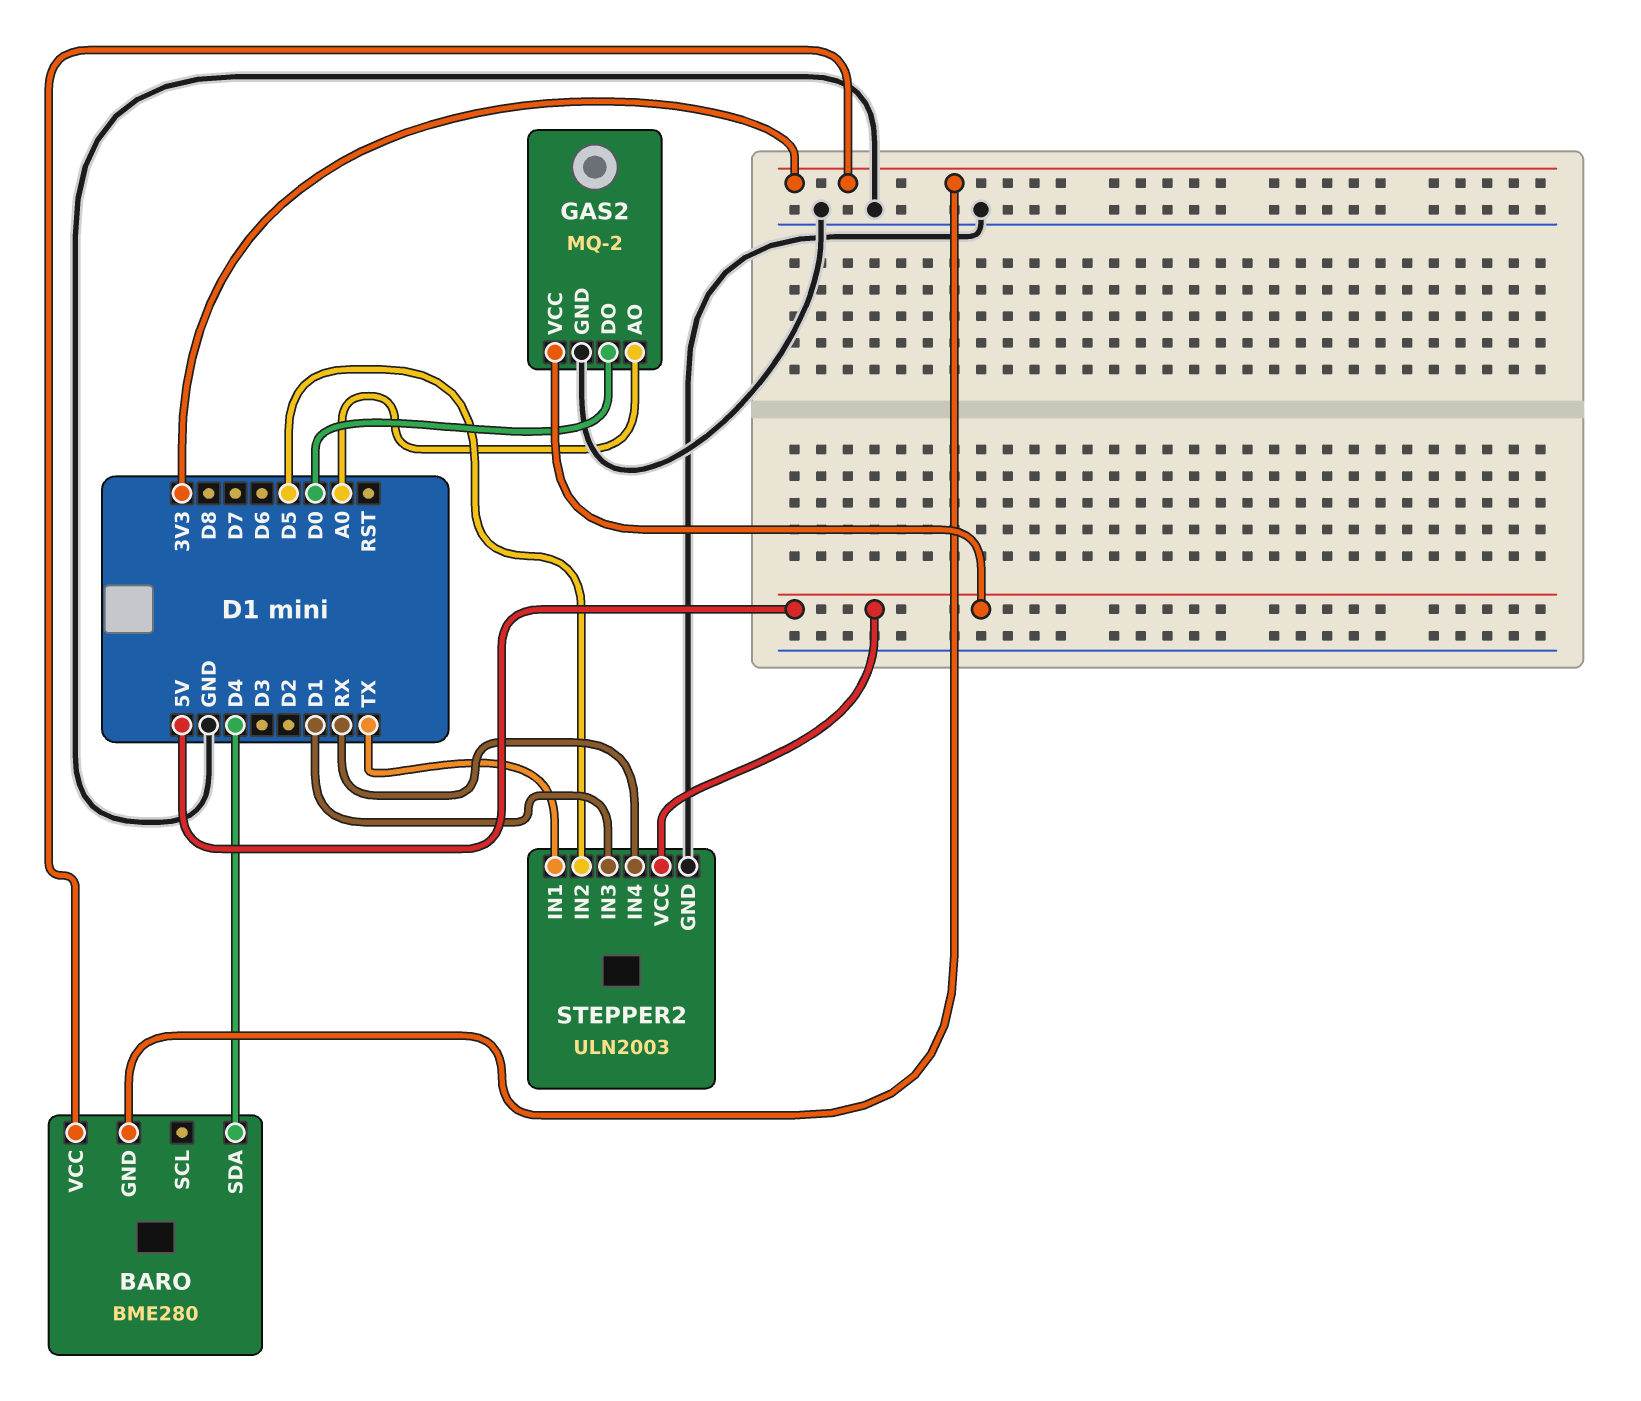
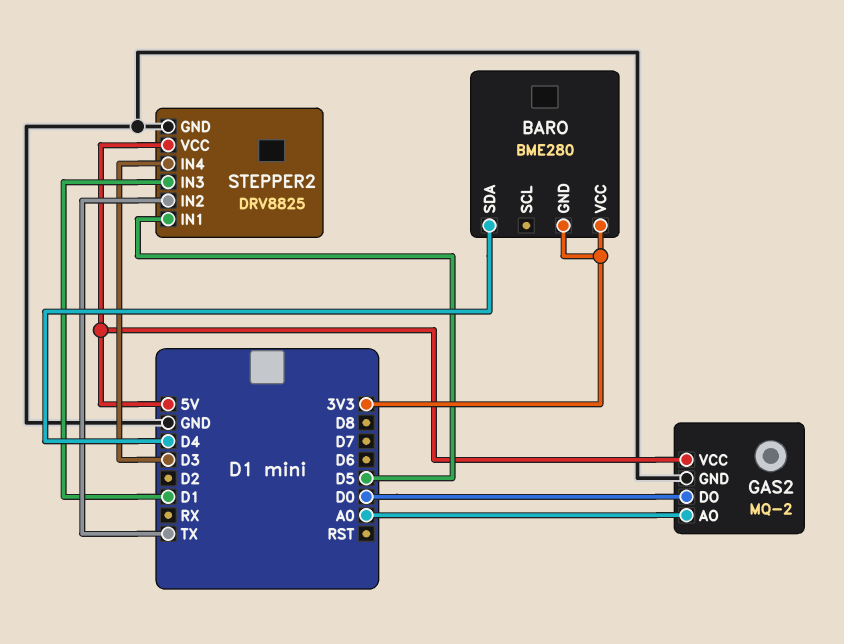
STEPPER2: ULN2003 -> DRV8825
STEPPER2 pin IN1: TX -> D5
STEPPER2 pin IN2: D5 -> TX
STEPPER2 pin IN4: RX -> D3

